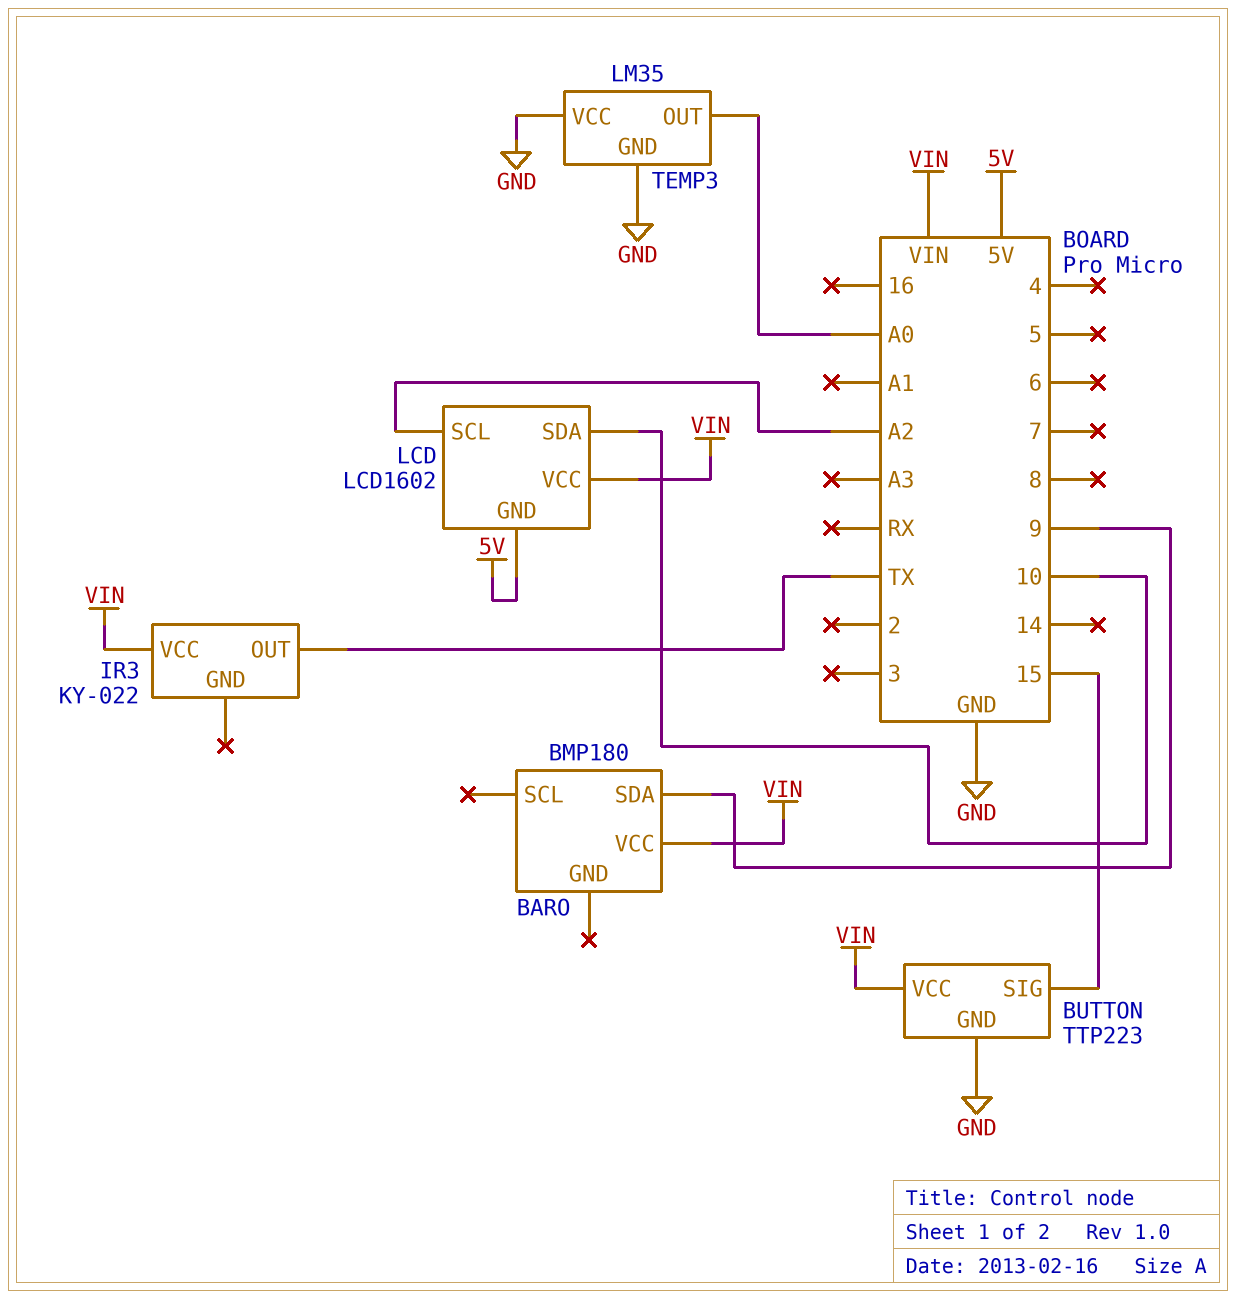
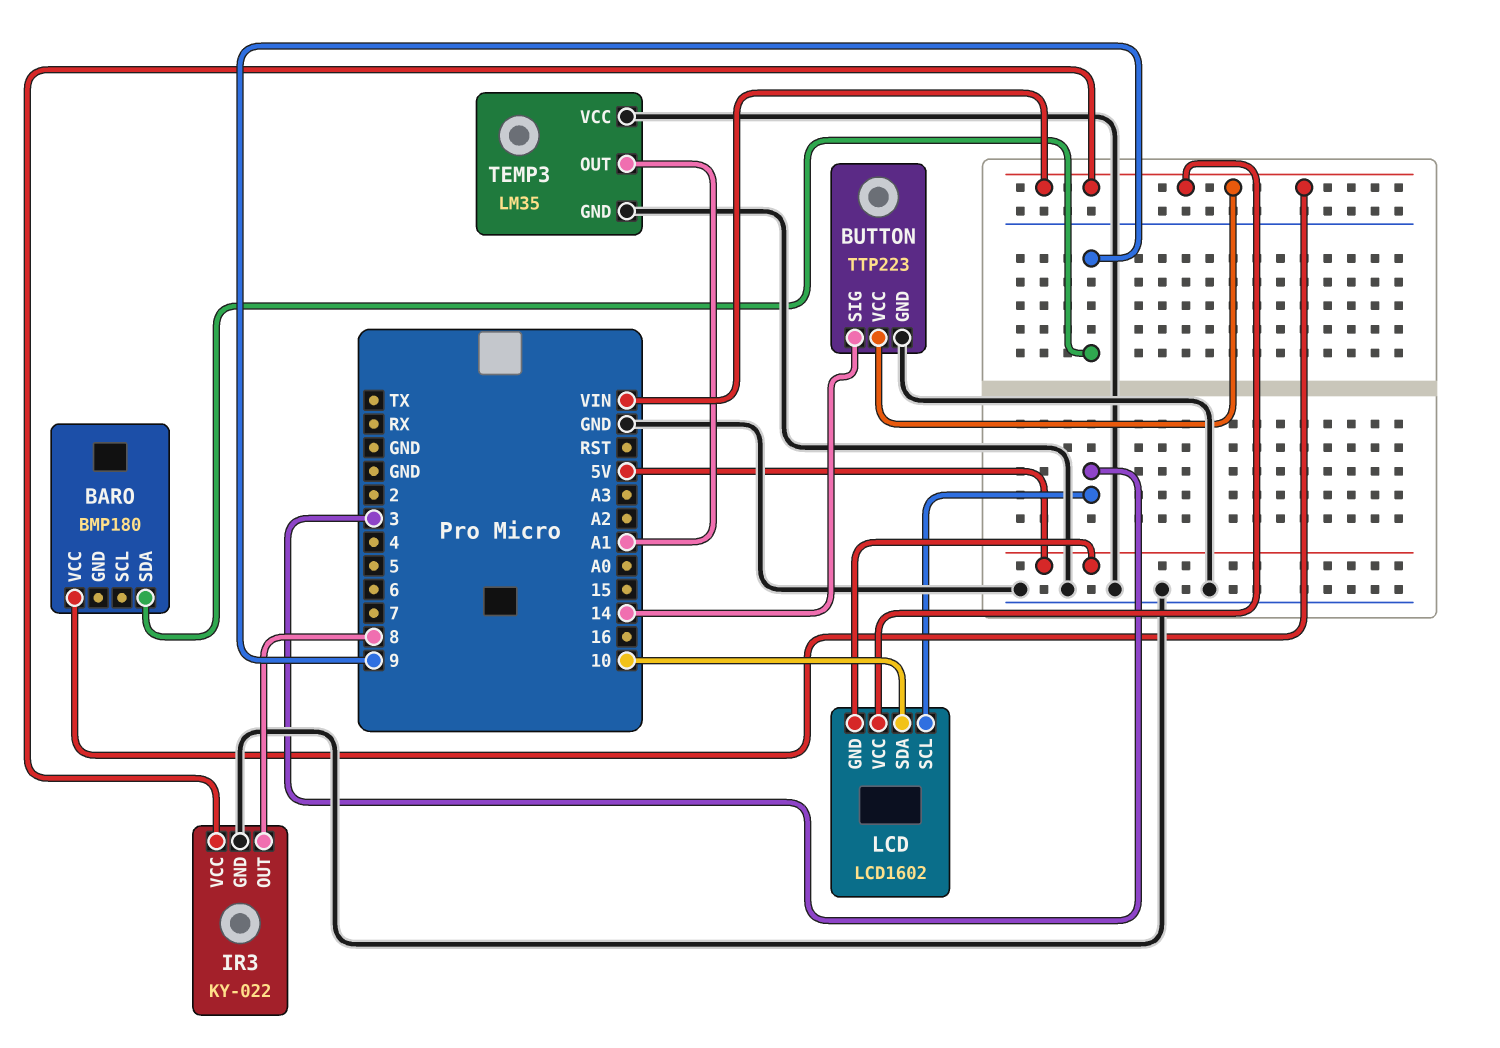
BUTTON pin SIG: 15 -> 14
IR3 pin GND: none -> GND
IR3 pin OUT: TX -> 8
LCD pin SCL: A2 -> 3
TEMP3 pin OUT: A0 -> A1

